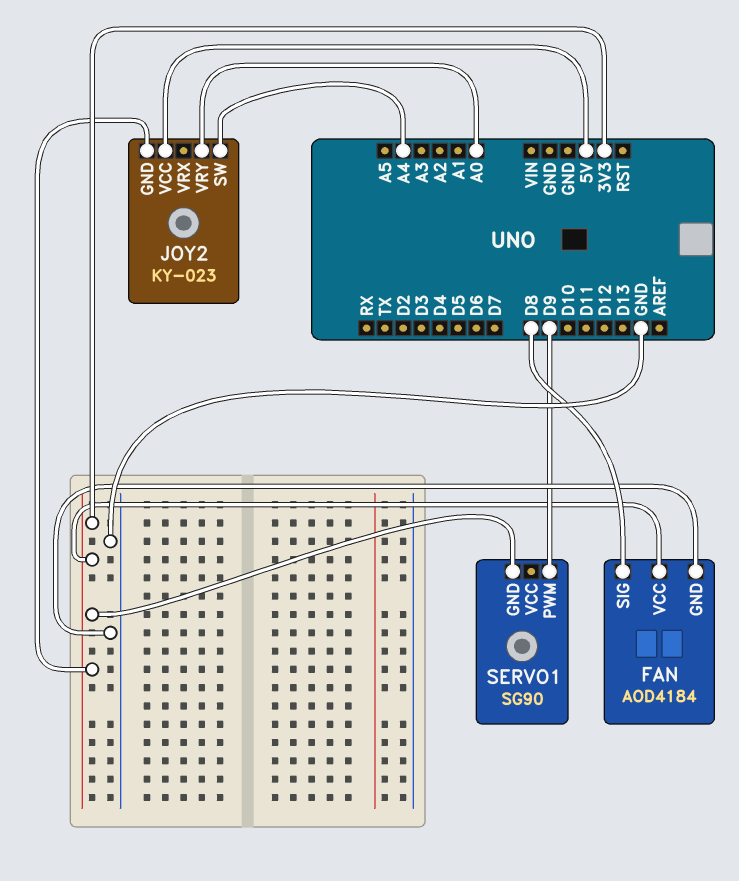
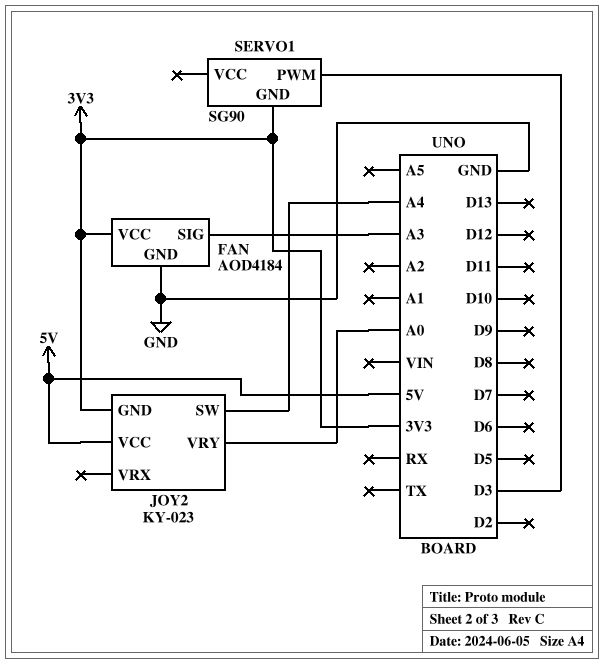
FAN pin SIG: D8 -> A3
SERVO1 pin PWM: D9 -> D3

